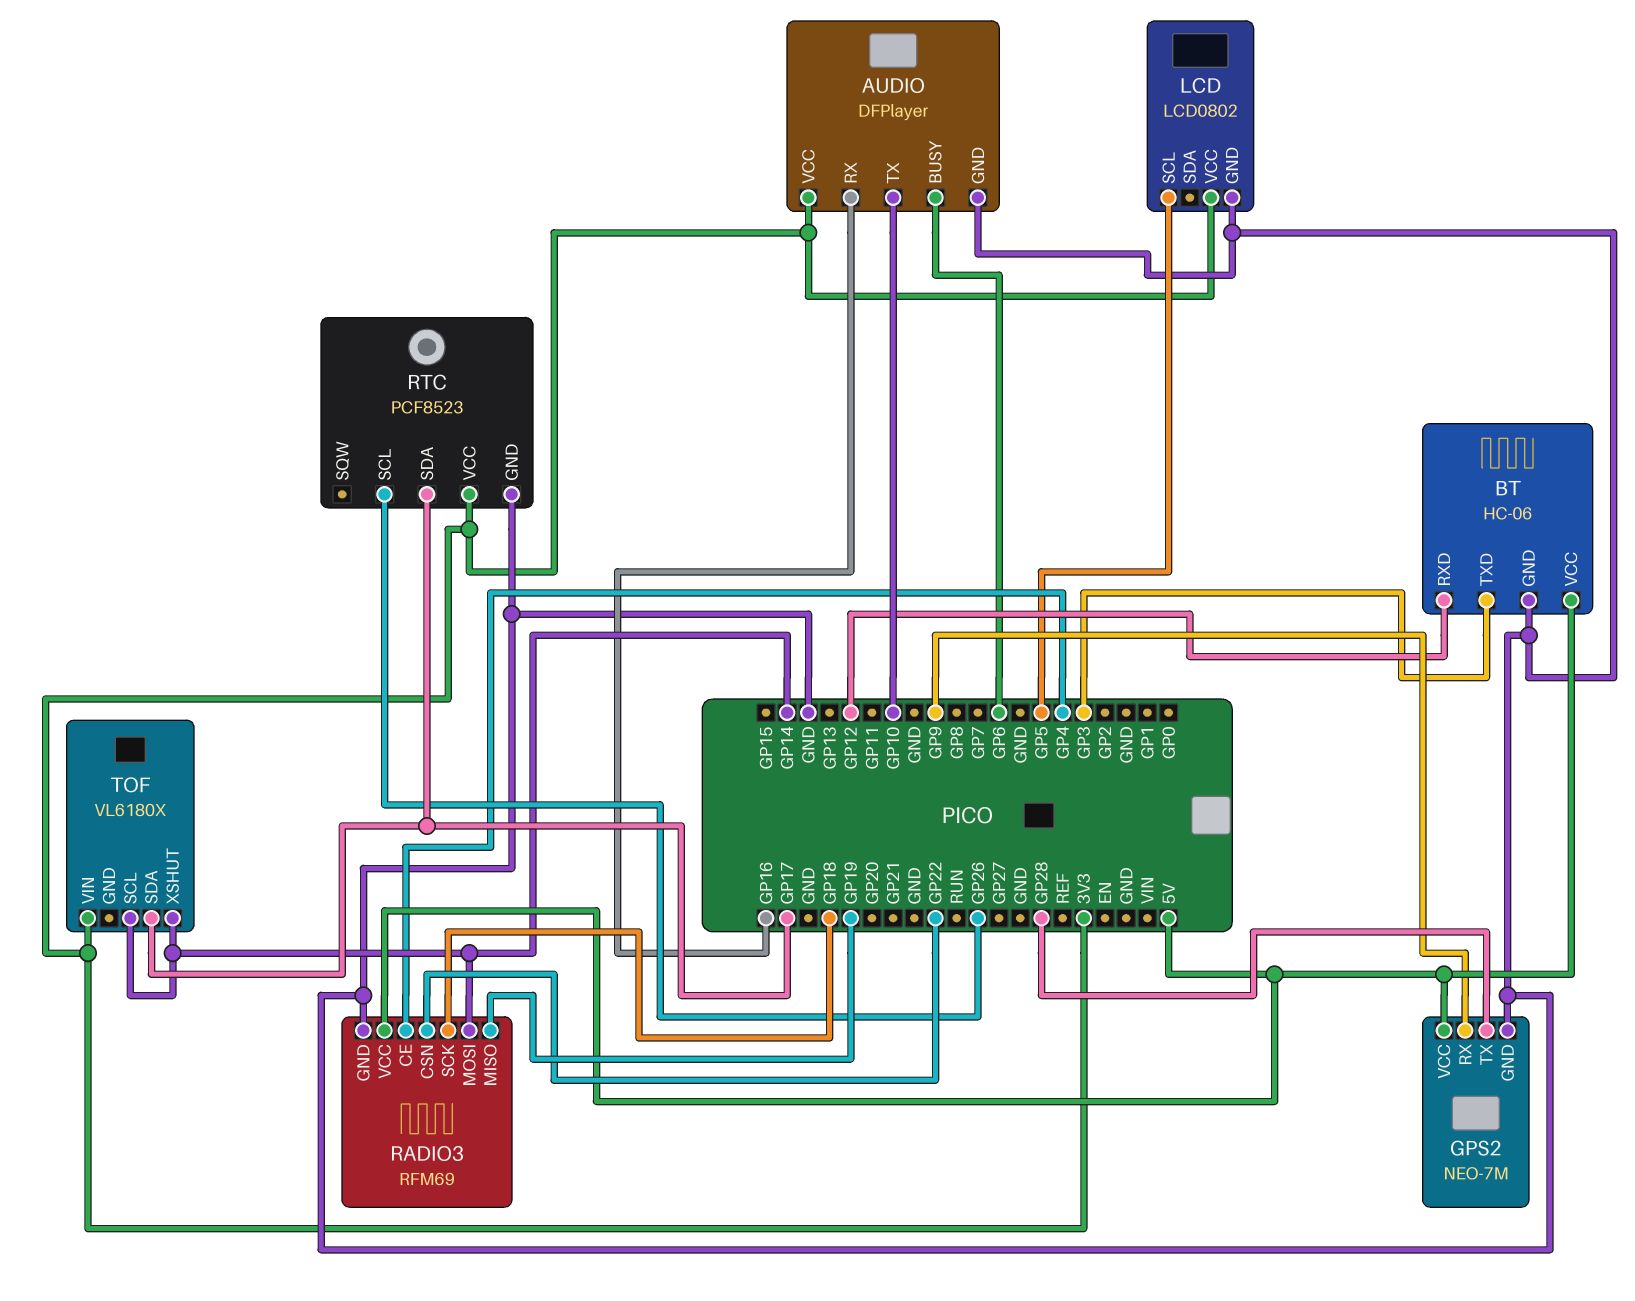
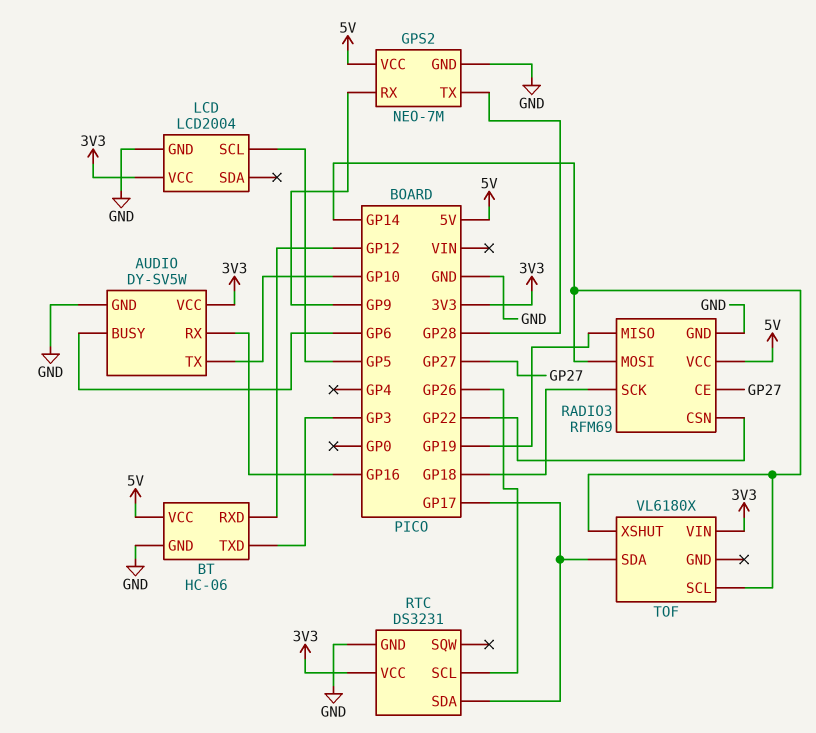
AUDIO: DFPlayer -> DY-SV5W
LCD: LCD0802 -> LCD2004
RADIO3 pin CE: GP4 -> GP27
RTC: PCF8523 -> DS3231

